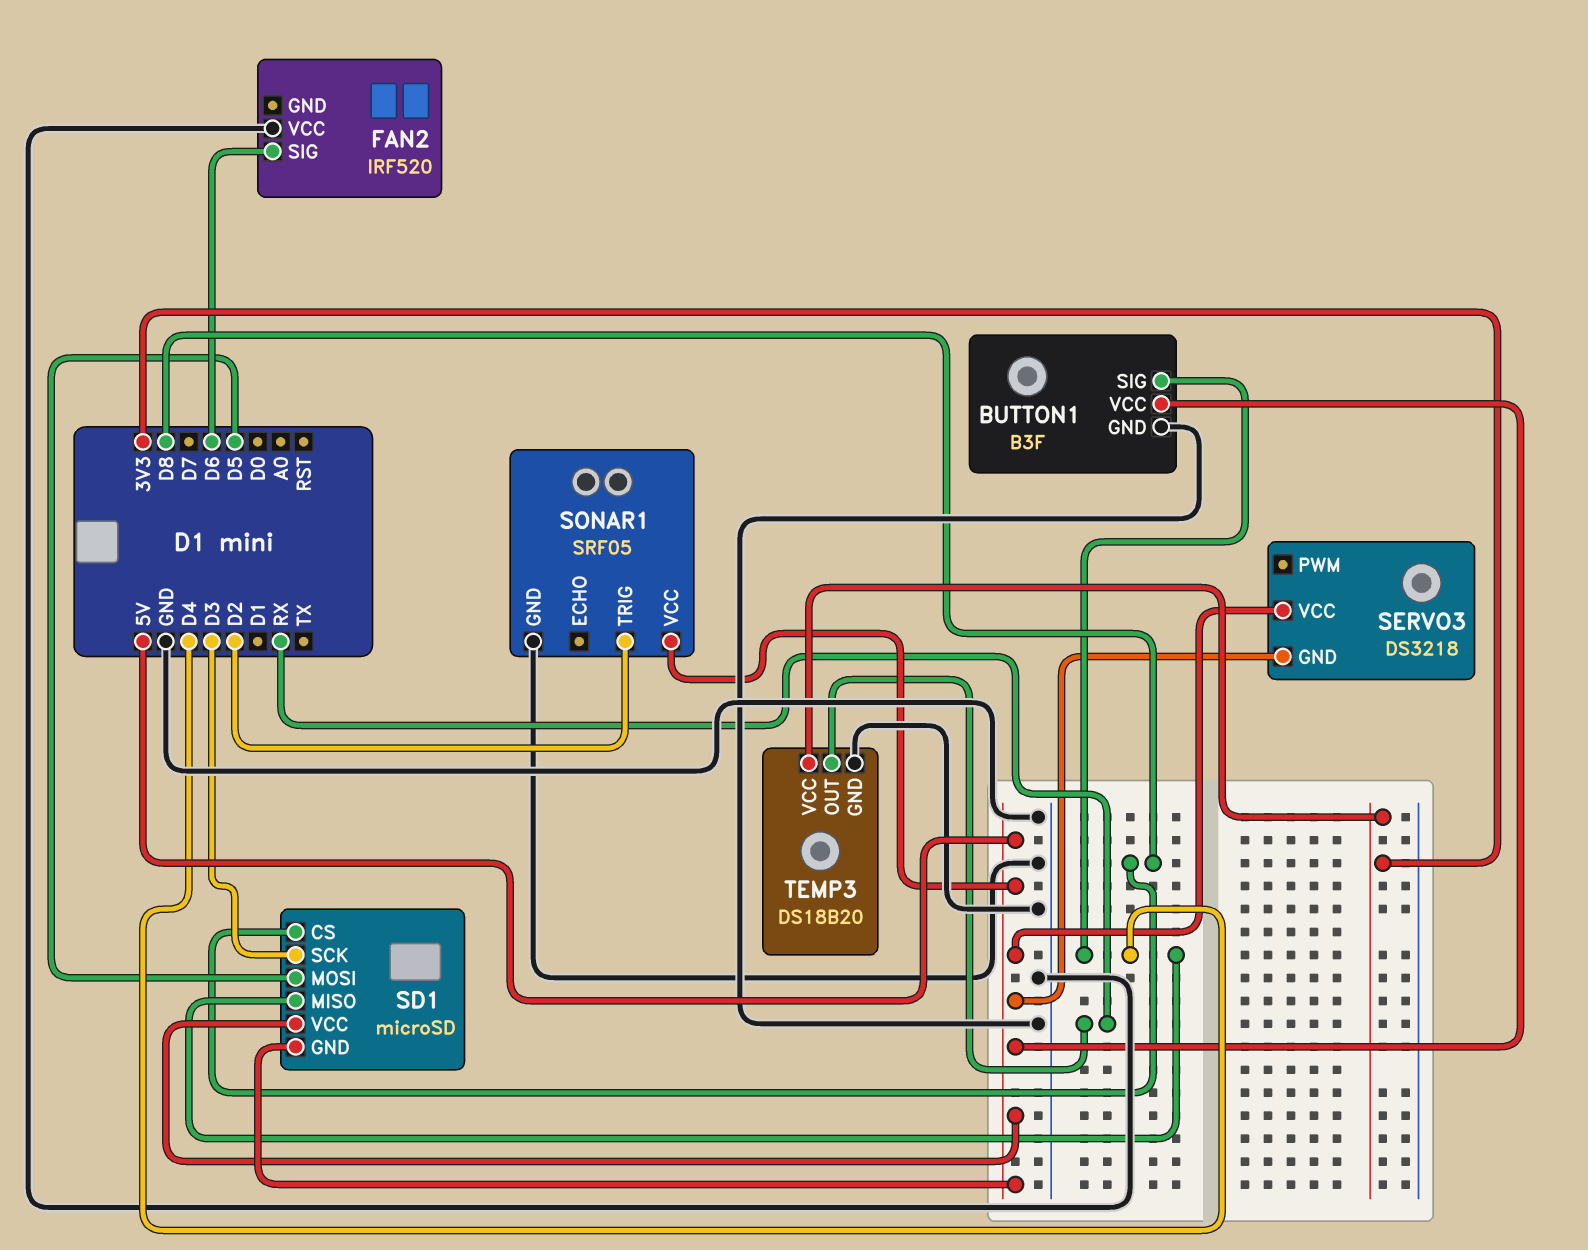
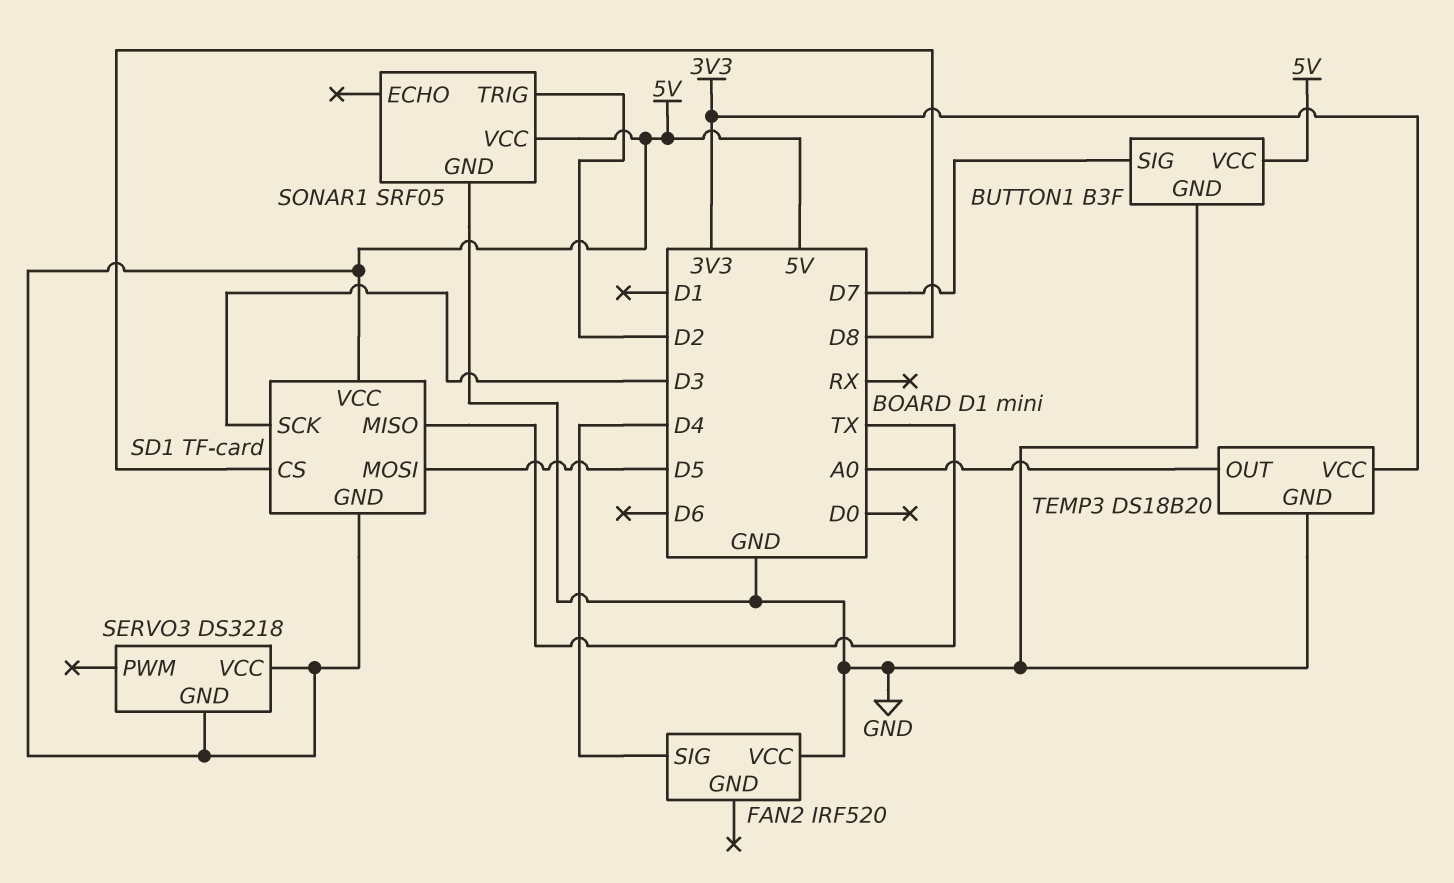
BUTTON1 pin SIG: D4 -> D7
FAN2 pin SIG: D6 -> D4
SD1: microSD -> TF-card
SD1 pin MISO: D4 -> TX
TEMP3 pin OUT: RX -> A0

